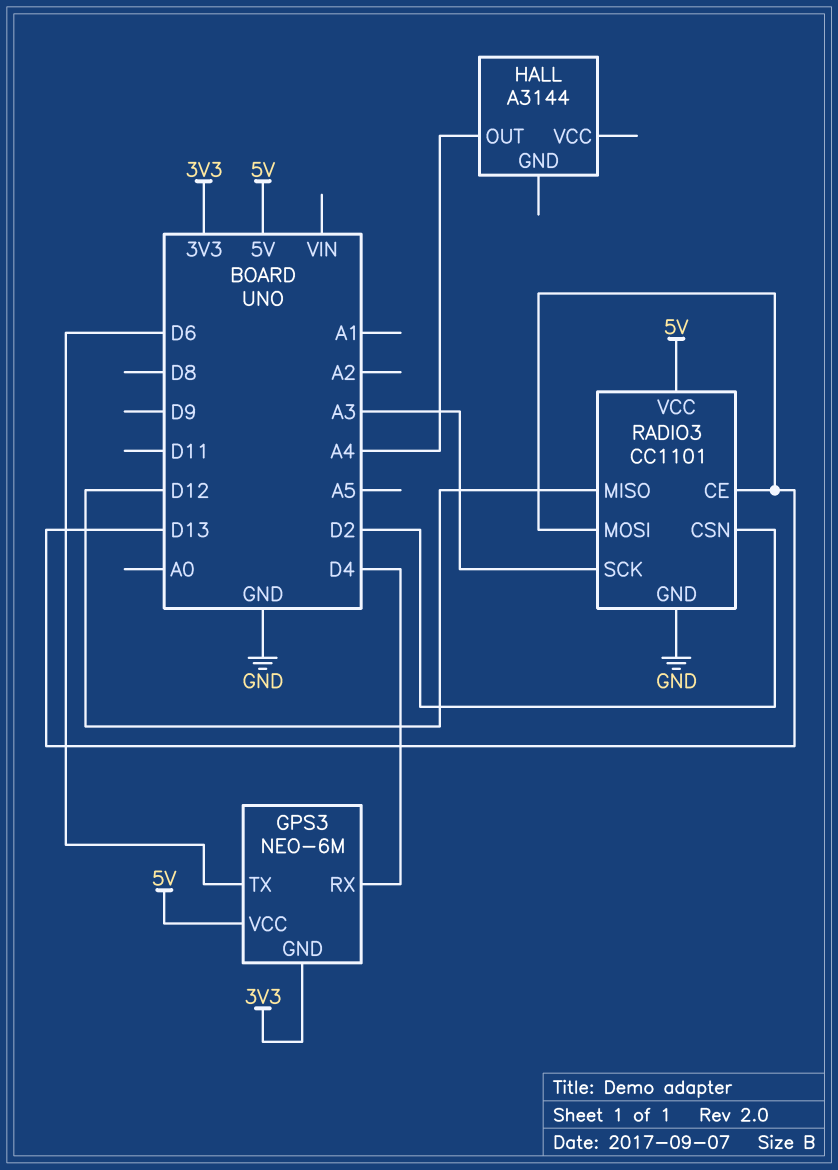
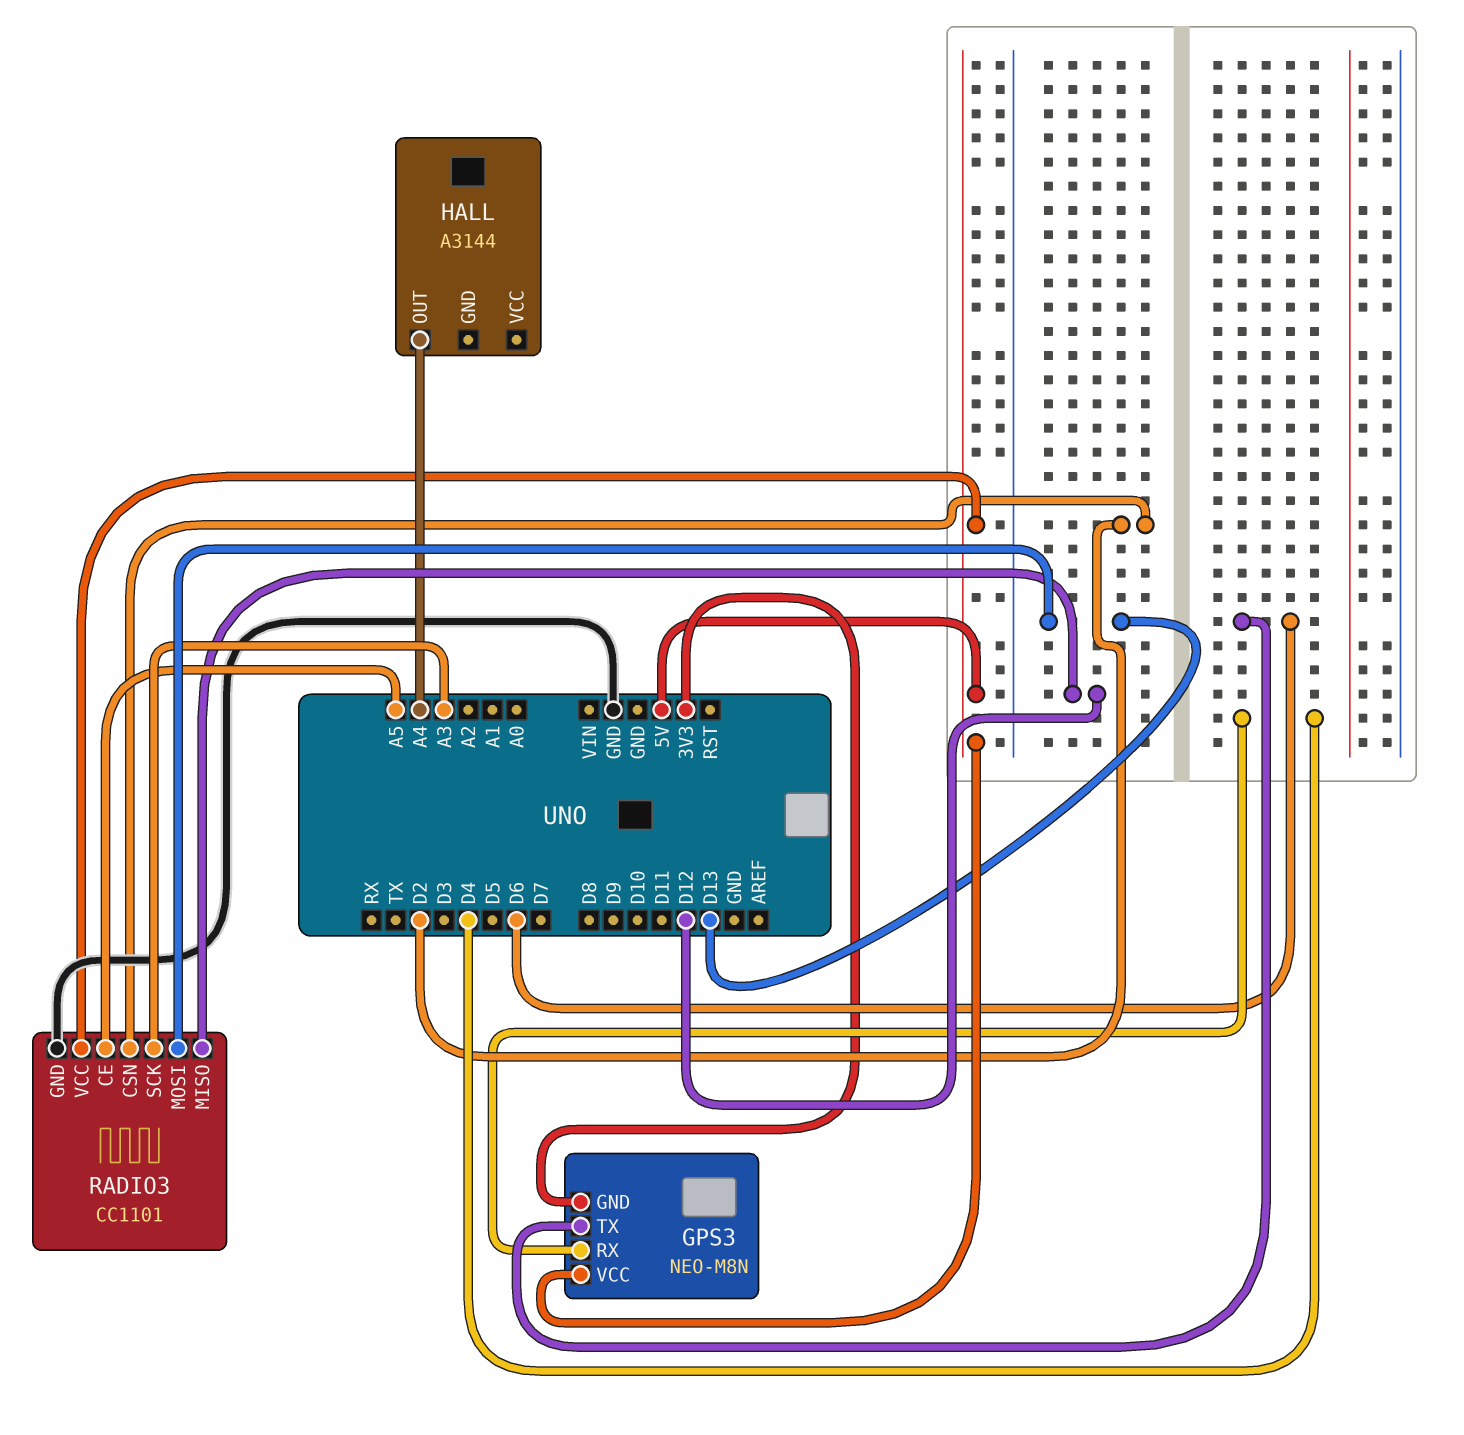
GPS3: NEO-6M -> NEO-M8N
RADIO3 pin CE: D13 -> A5

